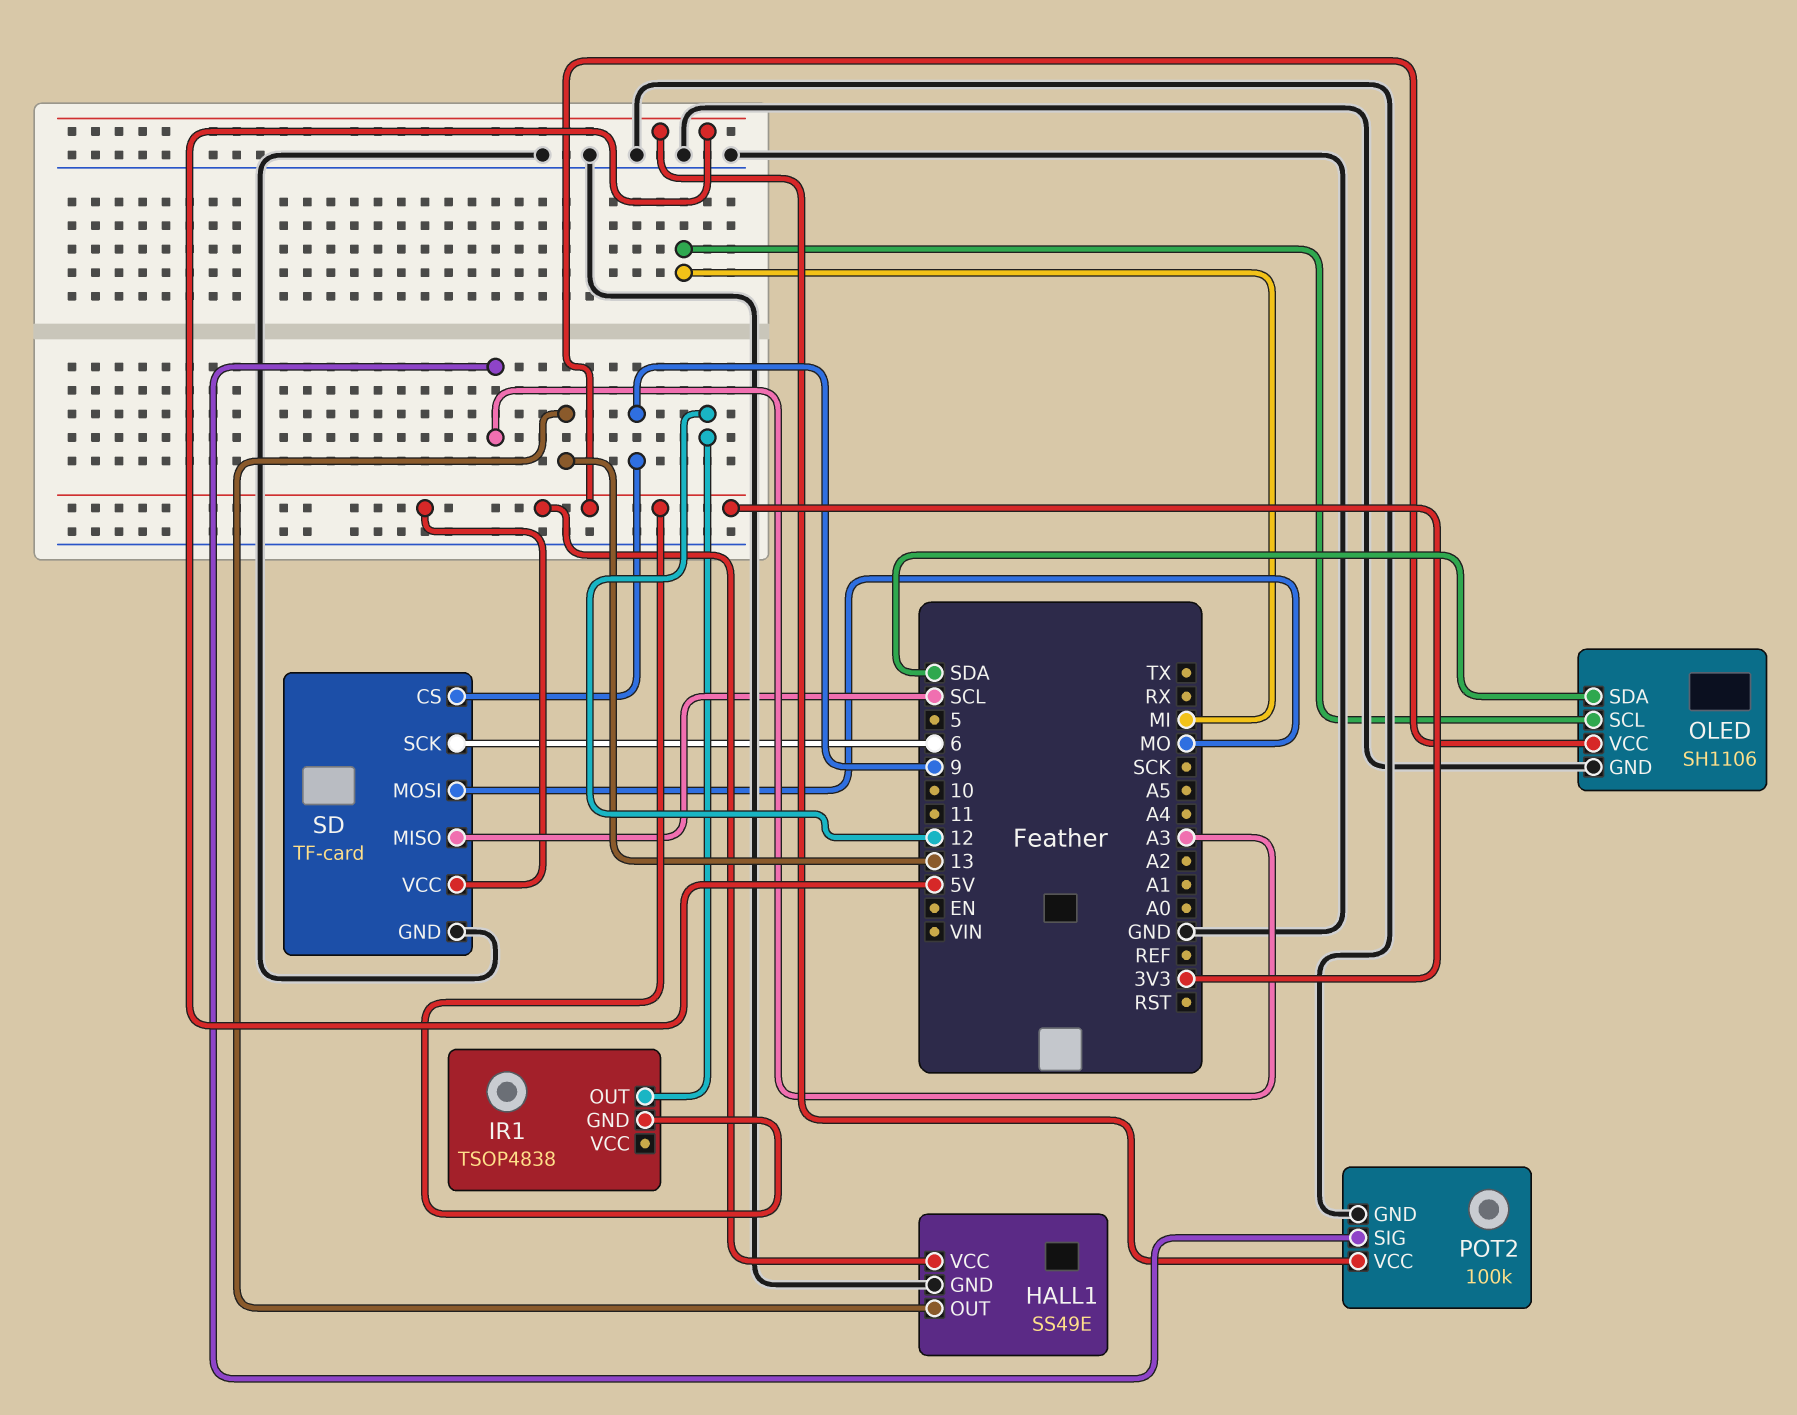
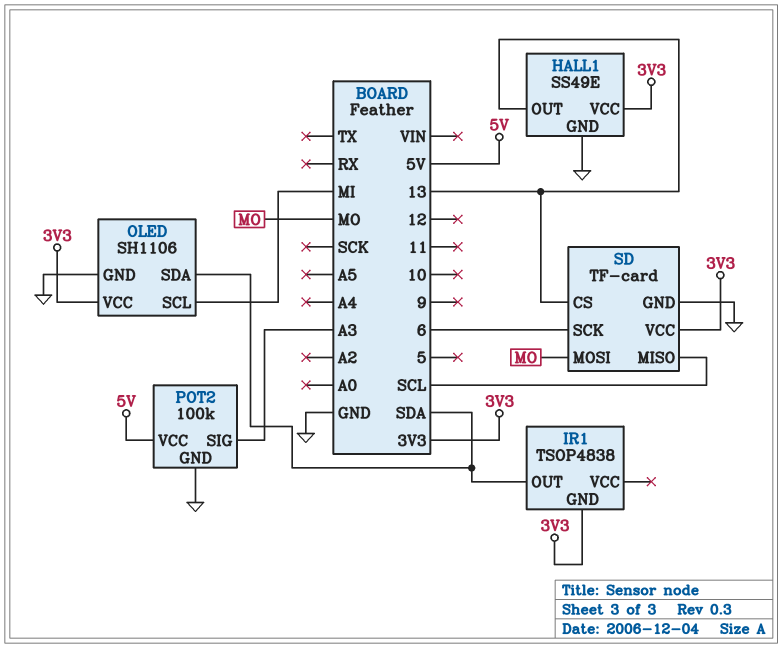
IR1 pin OUT: 12 -> SDA
SD pin CS: 9 -> 13

